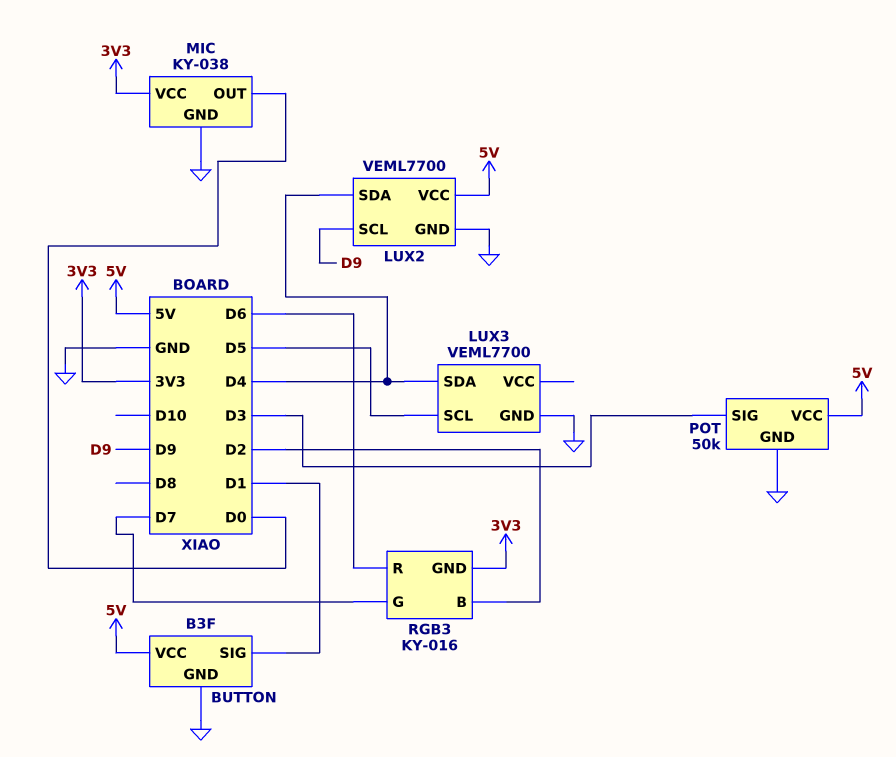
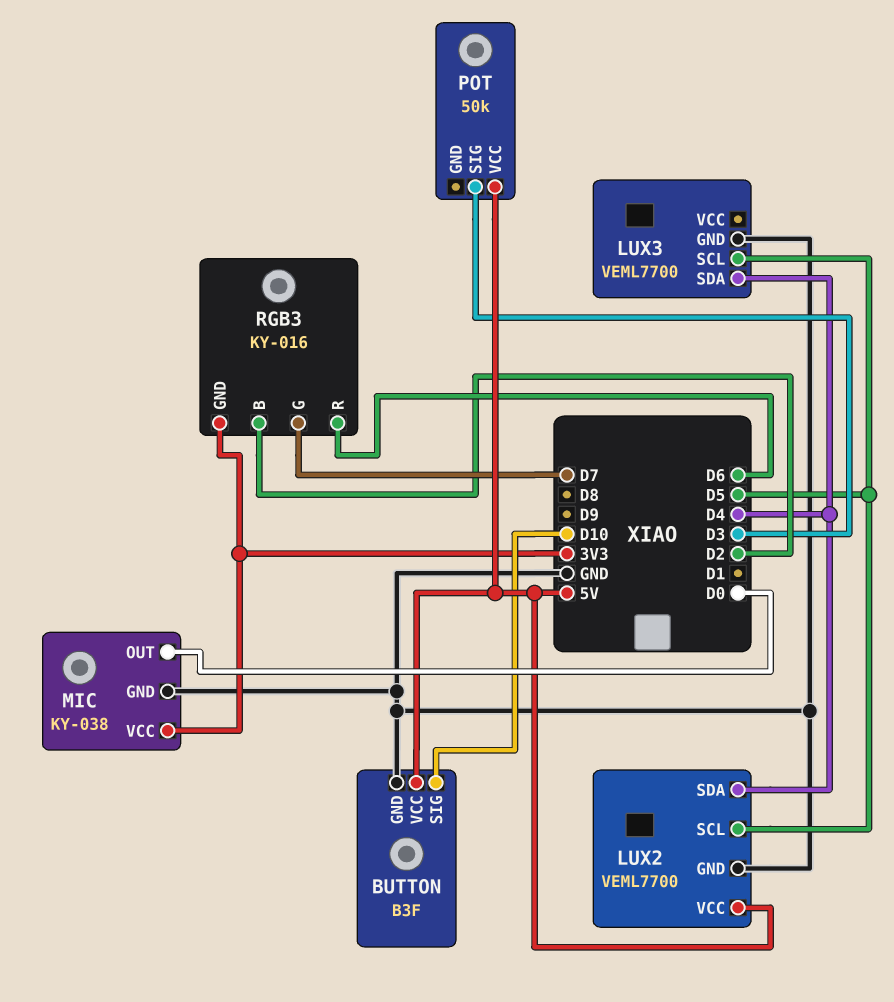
BUTTON pin SIG: D1 -> D10
LUX2 pin SCL: D9 -> D5
POT pin GND: GND -> none

